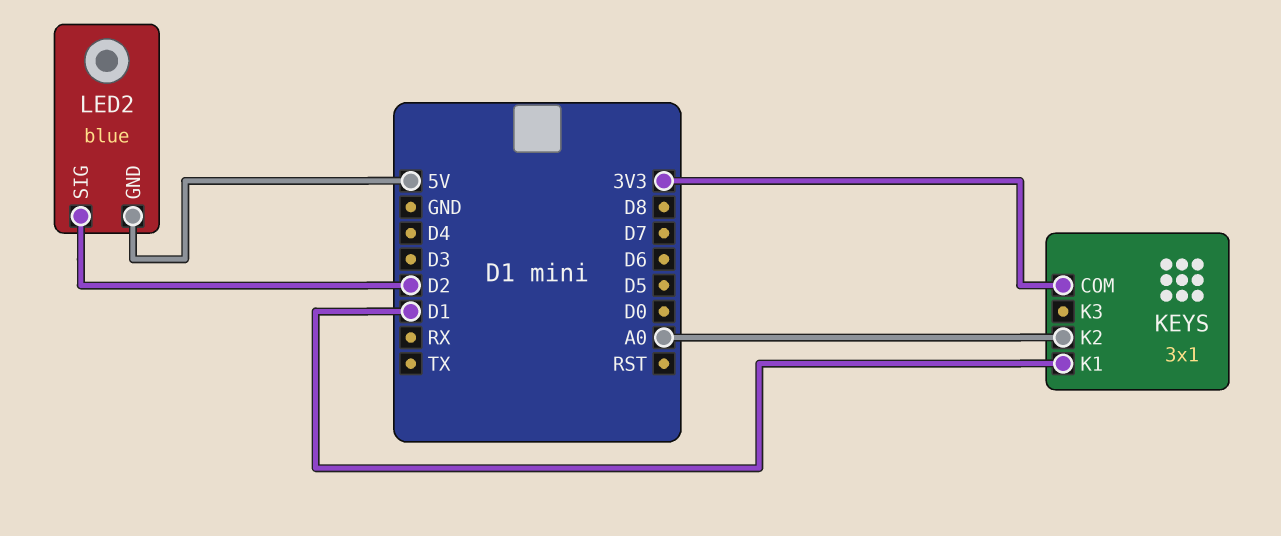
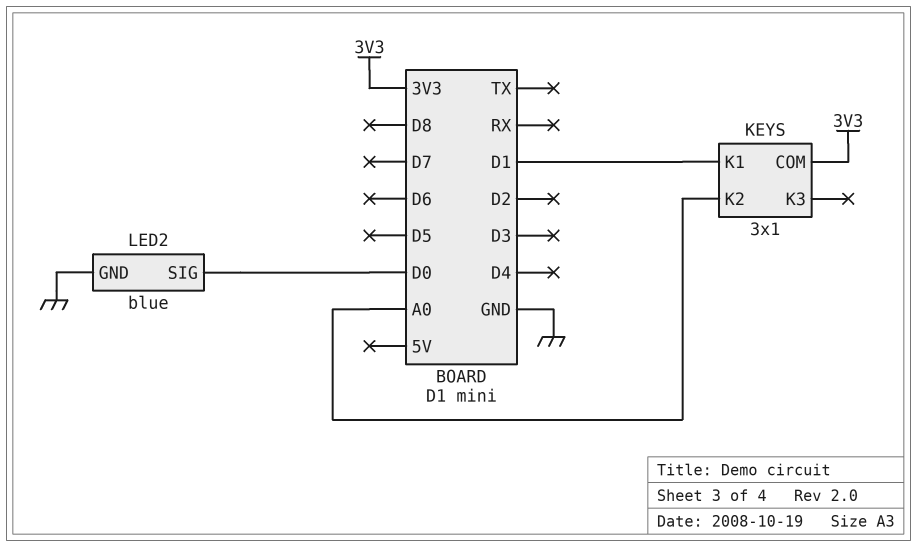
LED2 pin GND: 5V -> GND
LED2 pin SIG: D2 -> D0

